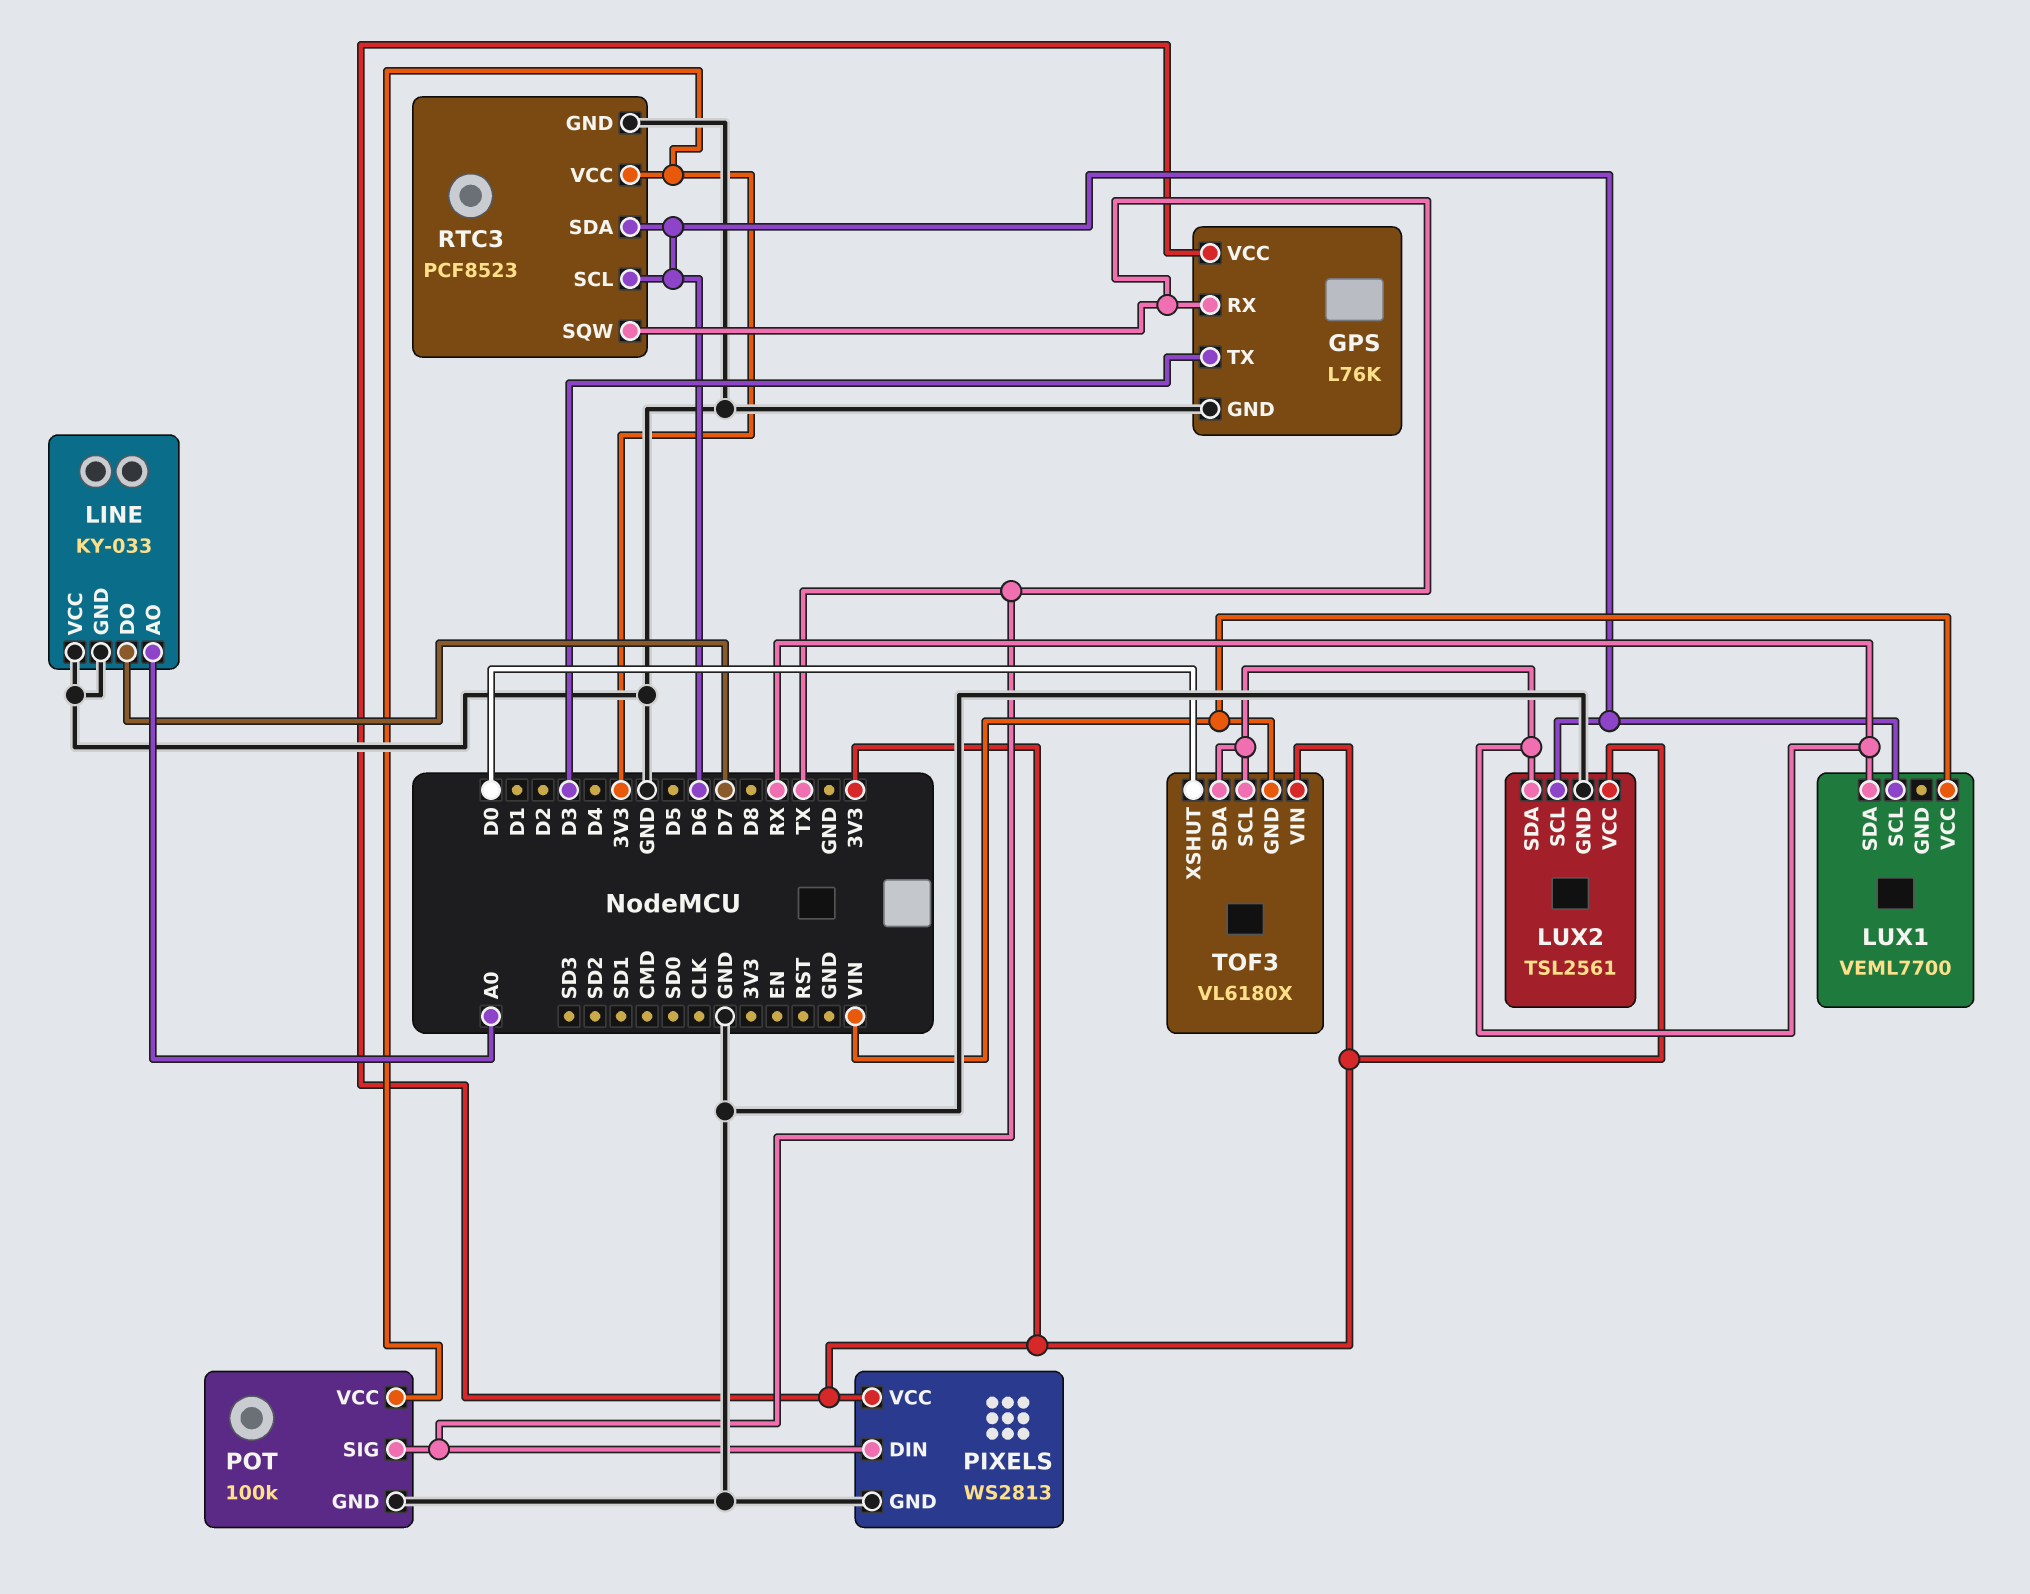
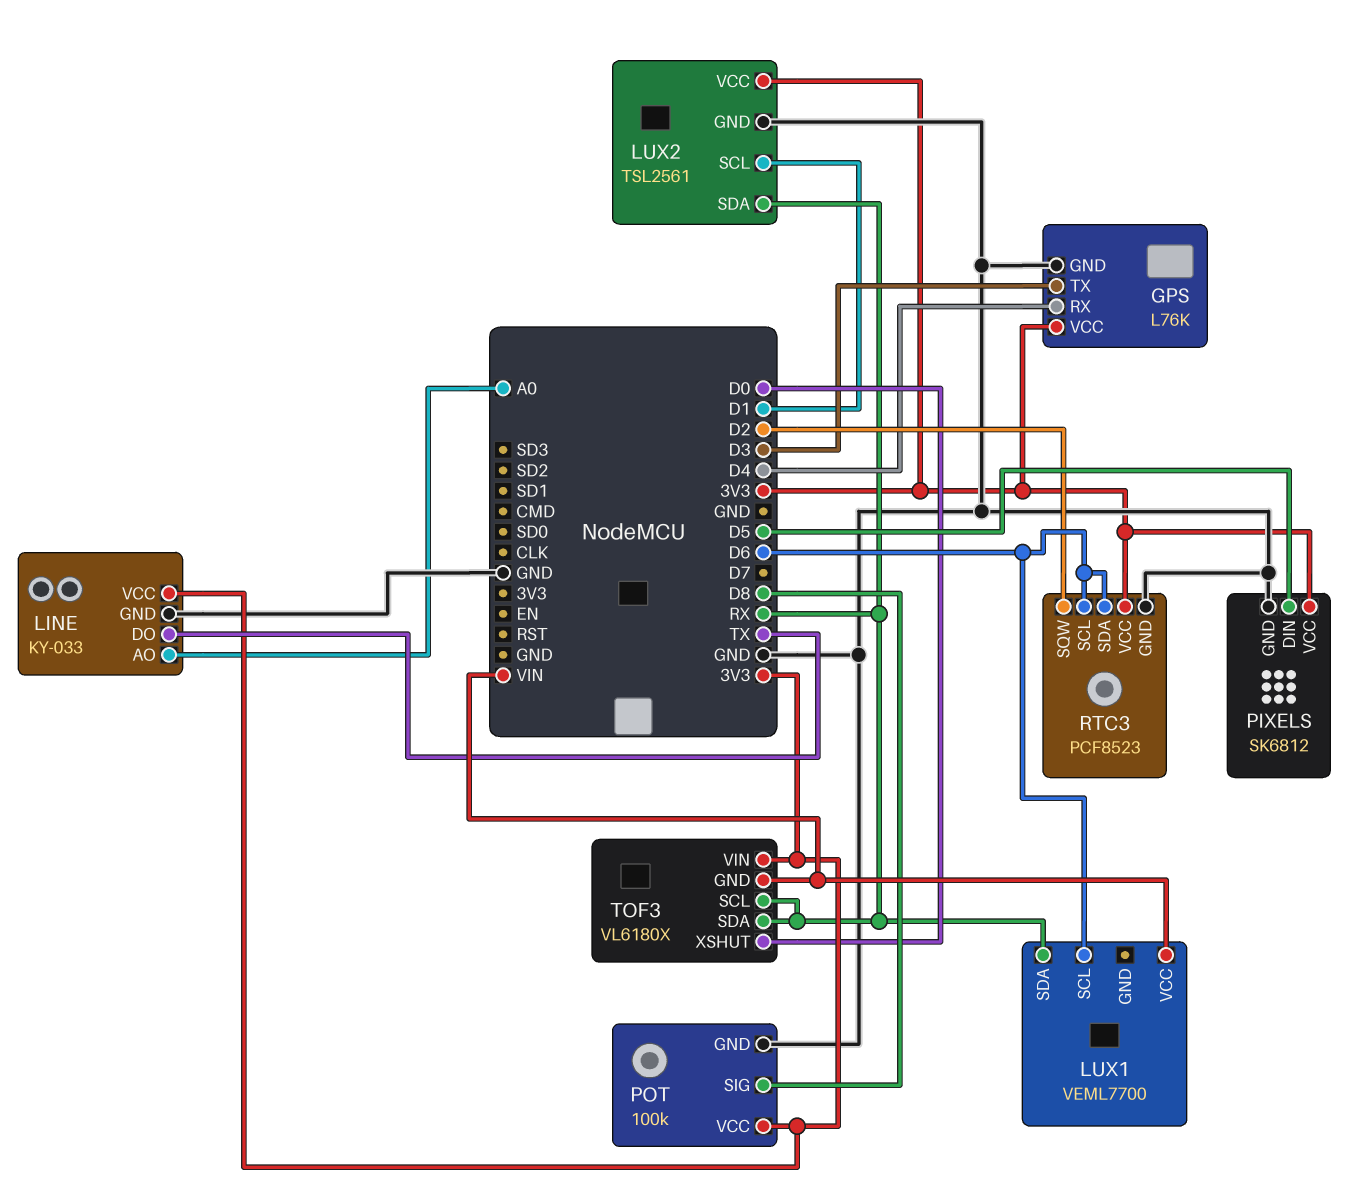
GPS pin RX: TX -> D4
LINE pin DO: D7 -> TX
LINE pin VCC: GND -> 3V3
LUX2 pin SCL: D6 -> D1
PIXELS: WS2813 -> SK6812
PIXELS pin DIN: TX -> D5
POT pin SIG: TX -> D8
RTC3 pin SQW: TX -> D2

